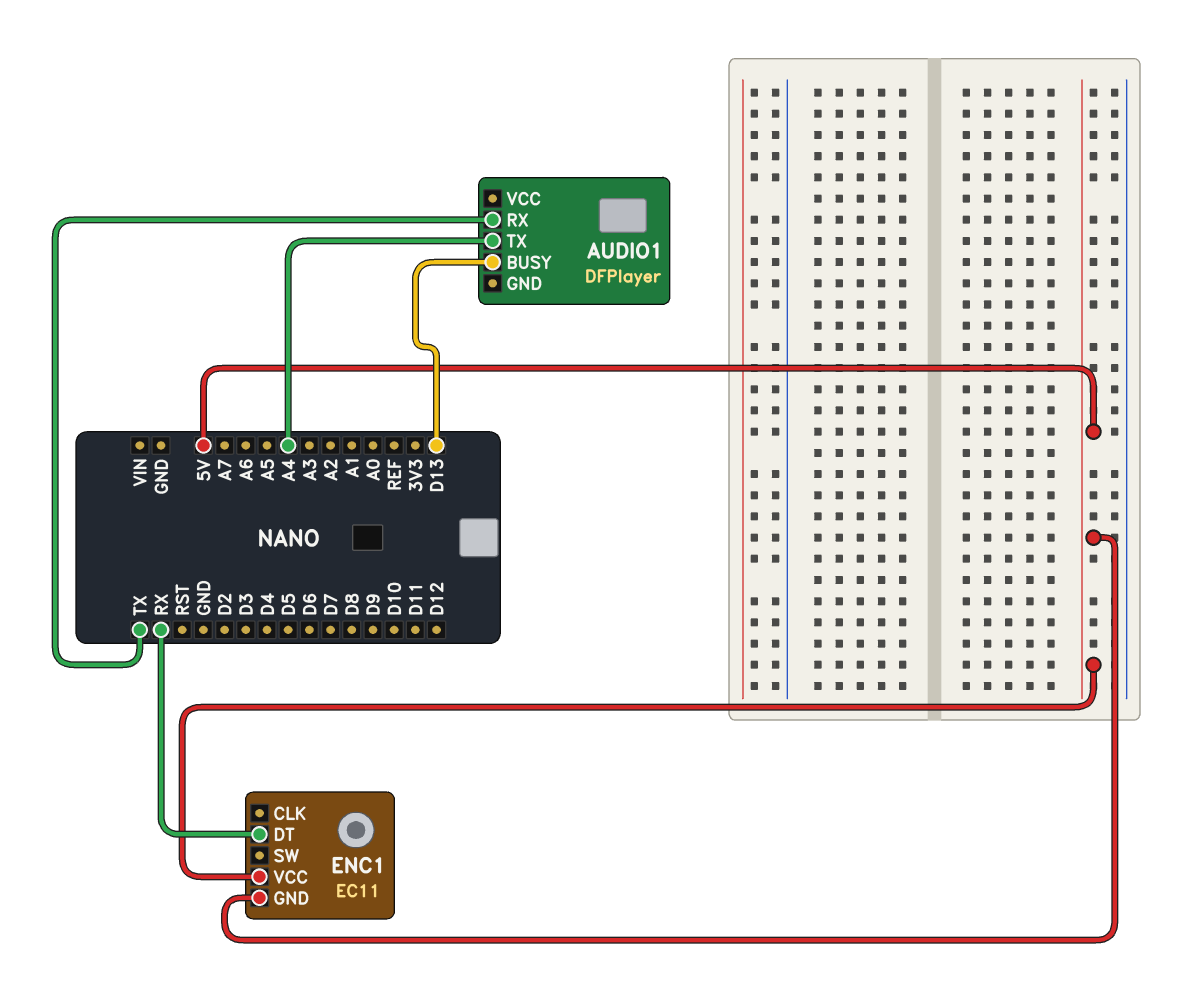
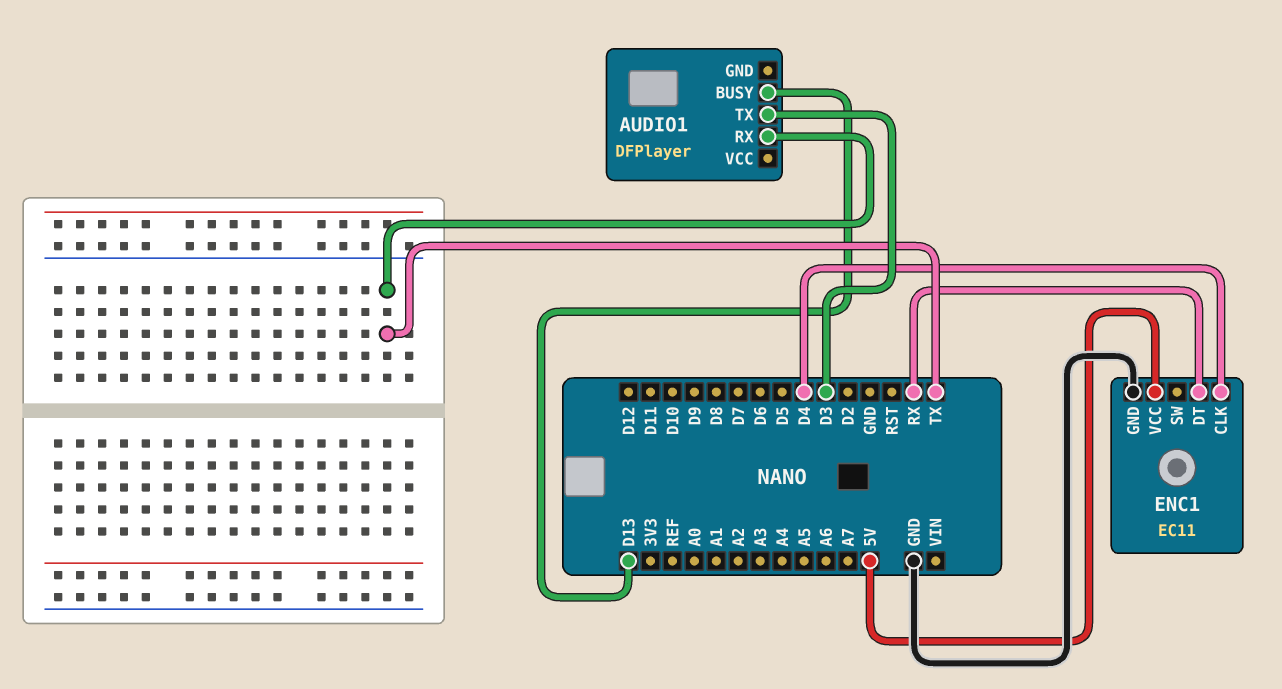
AUDIO1 pin TX: A4 -> D3
ENC1 pin CLK: none -> D4
ENC1 pin GND: 5V -> GND

